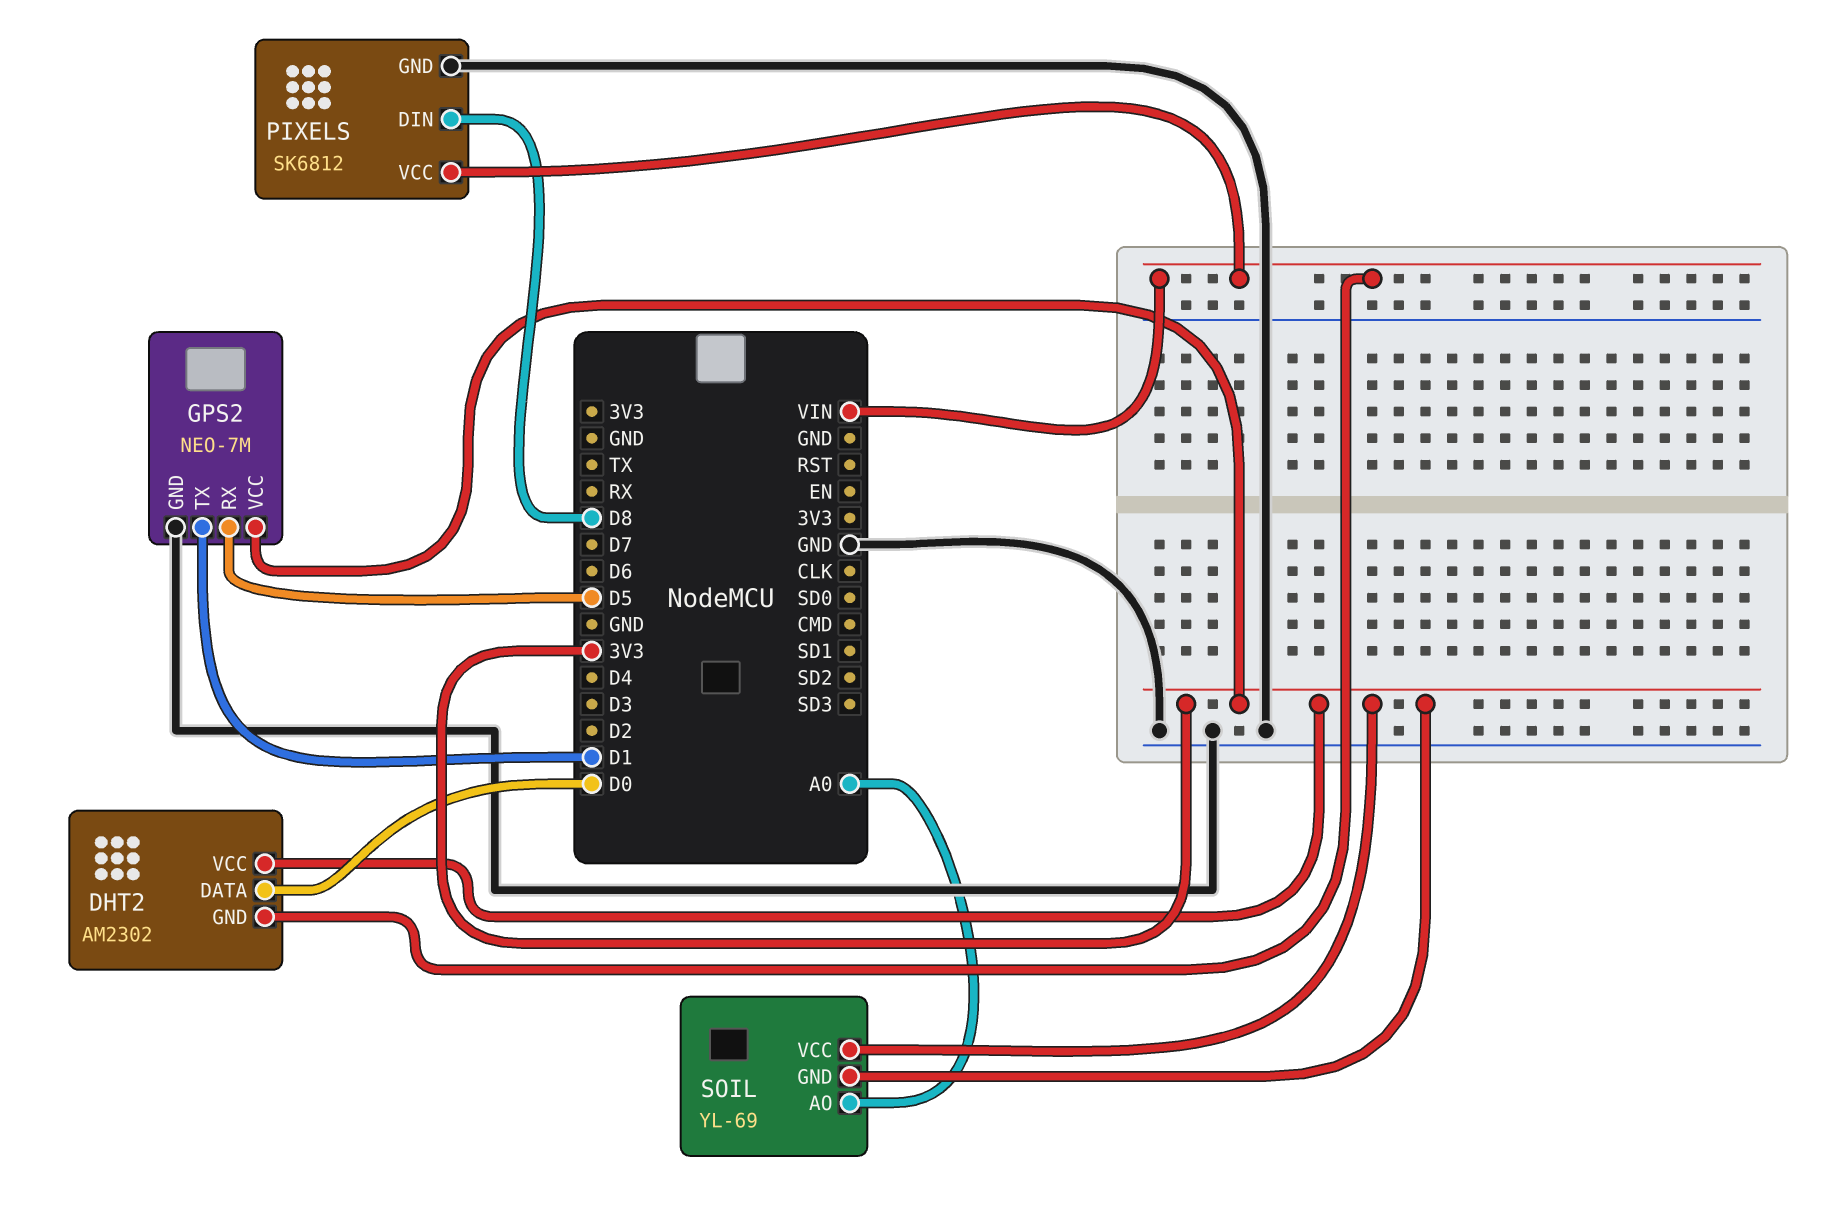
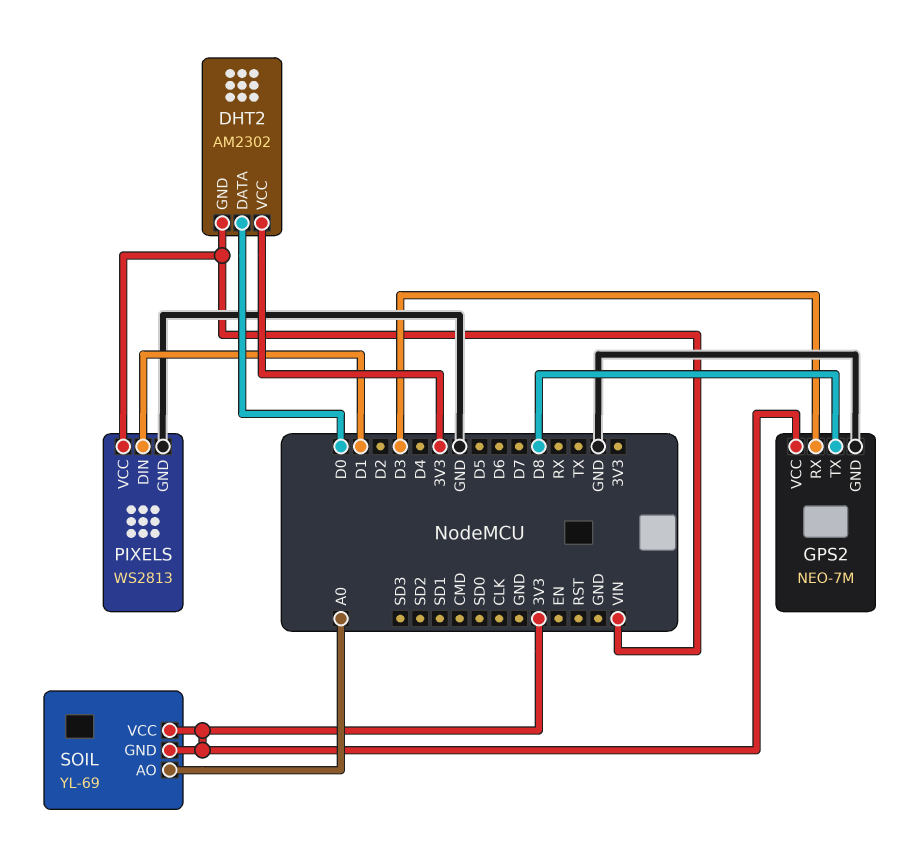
GPS2 pin RX: D5 -> D3
GPS2 pin TX: D1 -> D8
PIXELS: SK6812 -> WS2813
PIXELS pin DIN: D8 -> D1

